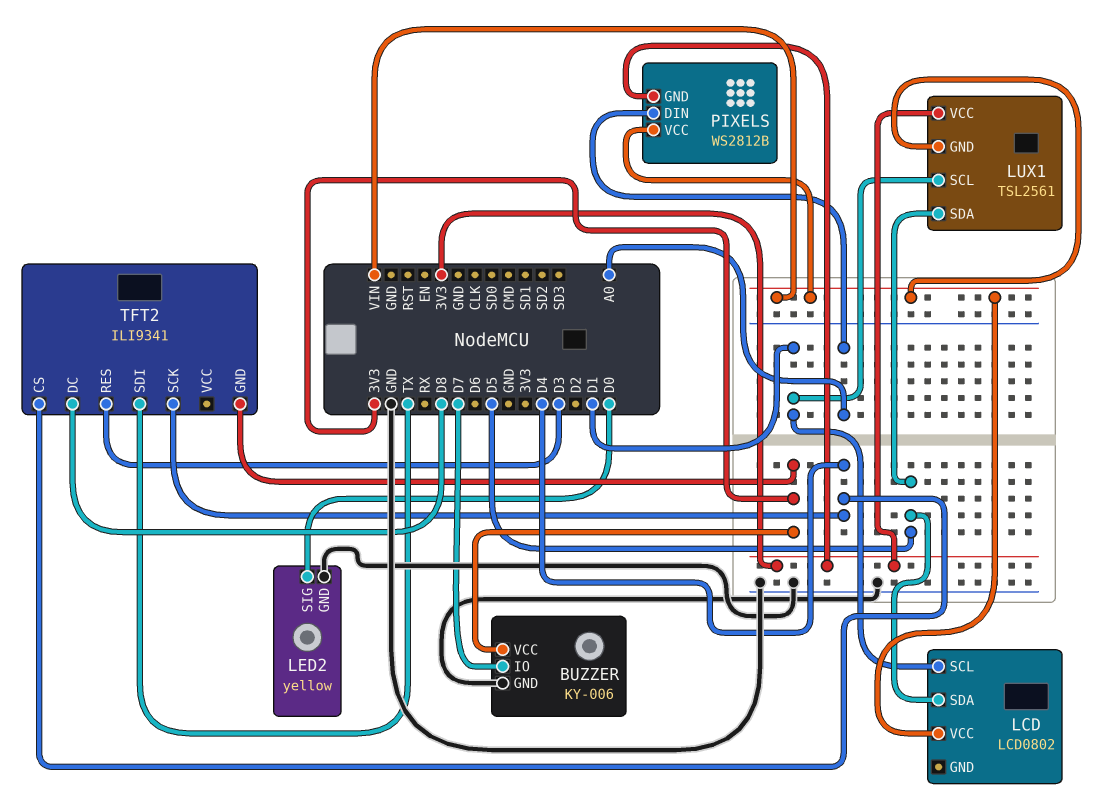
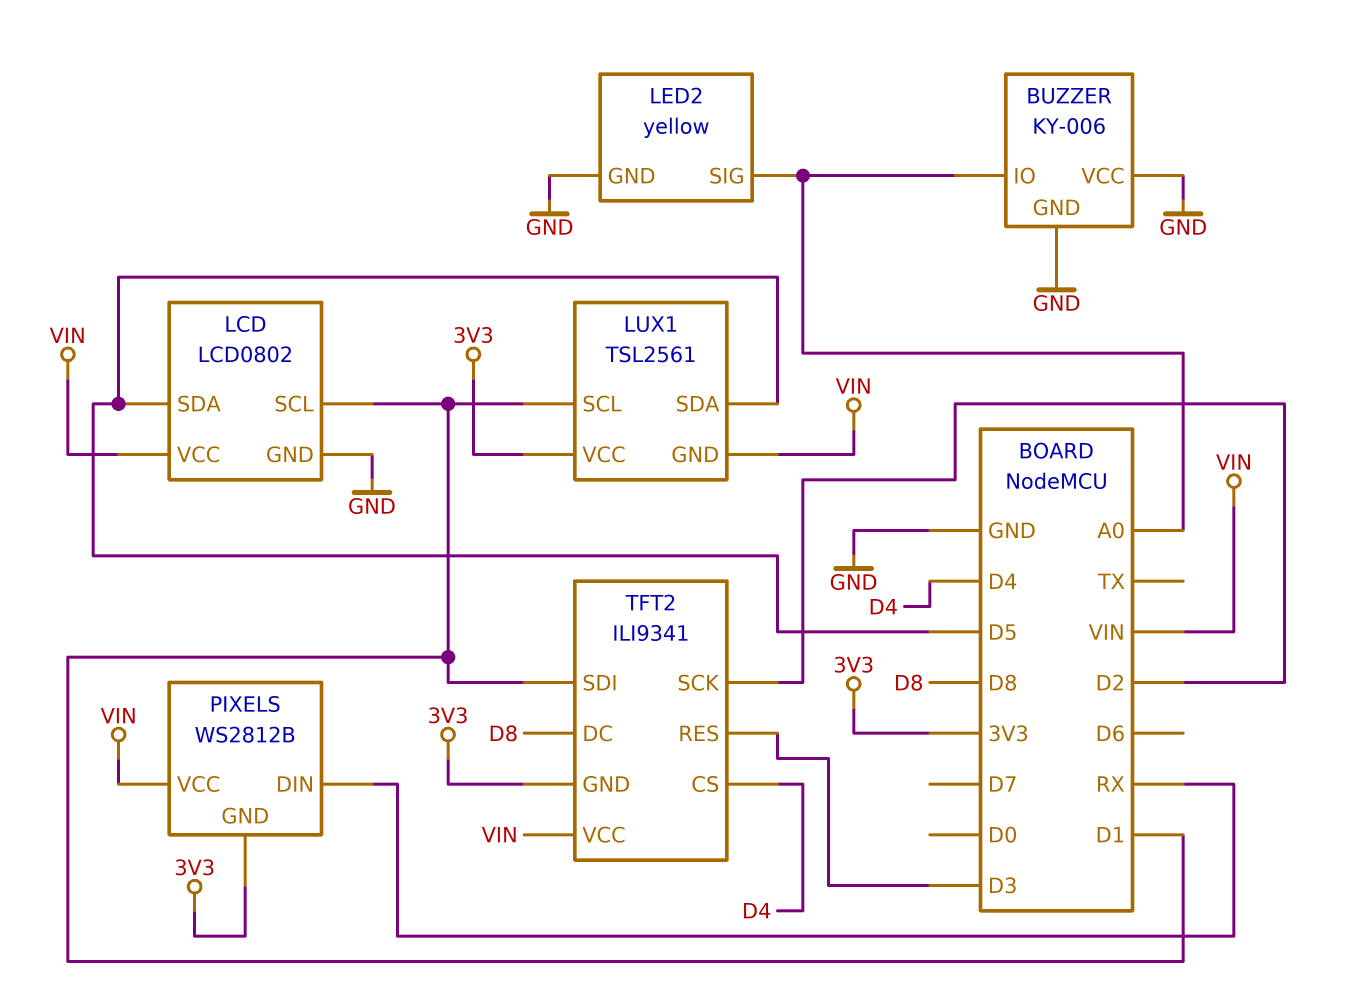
BUZZER pin IO: D7 -> A0
BUZZER pin VCC: 3V3 -> GND
LCD pin GND: none -> GND
LED2 pin SIG: D0 -> A0
PIXELS pin DIN: A0 -> RX
TFT2 pin SCK: D4 -> D2
TFT2 pin SDI: TX -> D1
TFT2 pin VCC: none -> VIN

